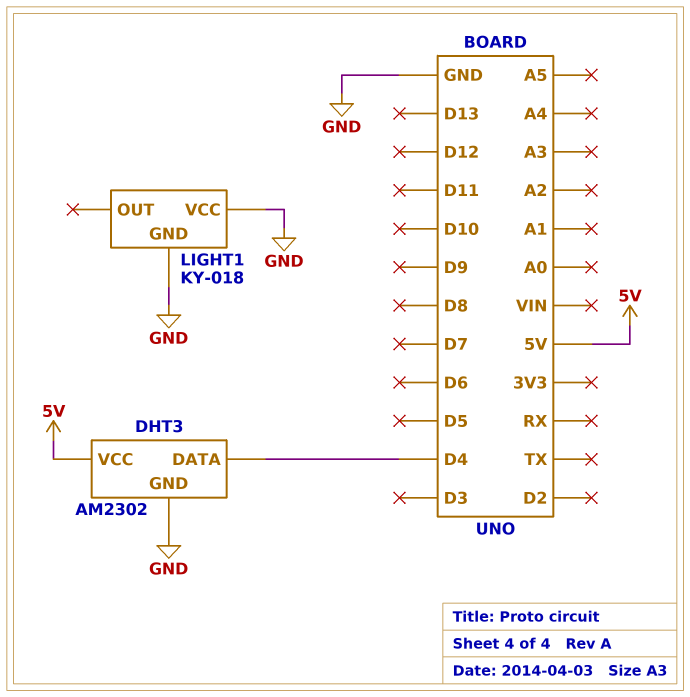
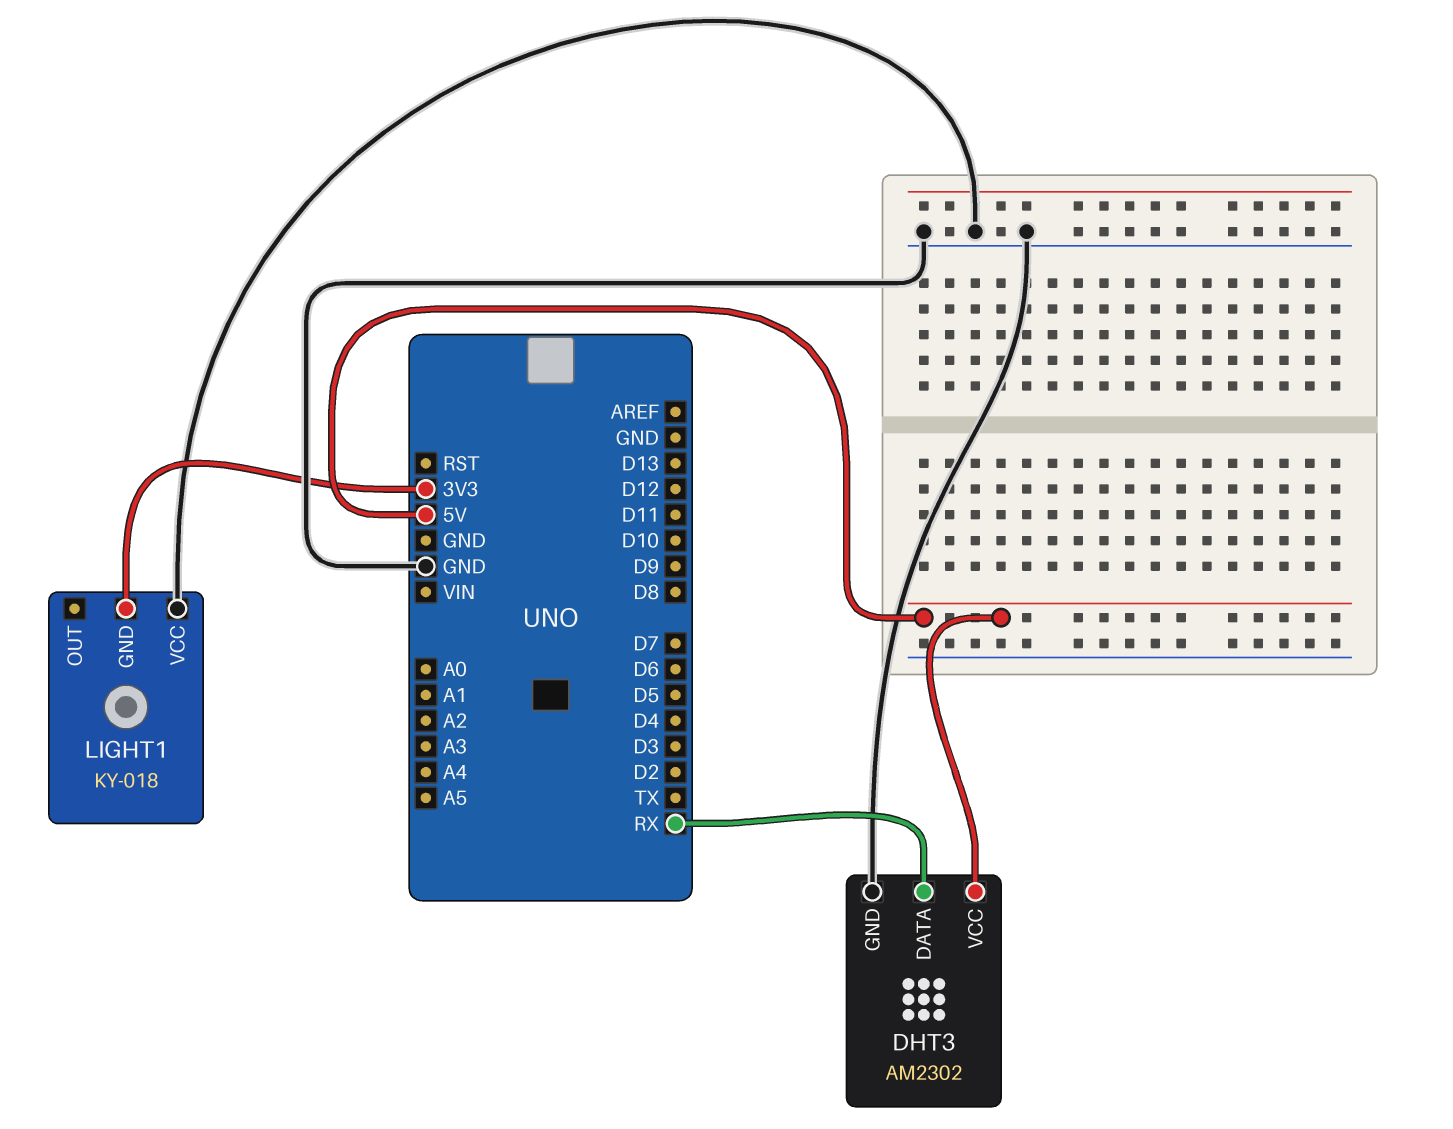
DHT3 pin DATA: D4 -> RX
LIGHT1 pin GND: GND -> 3V3

